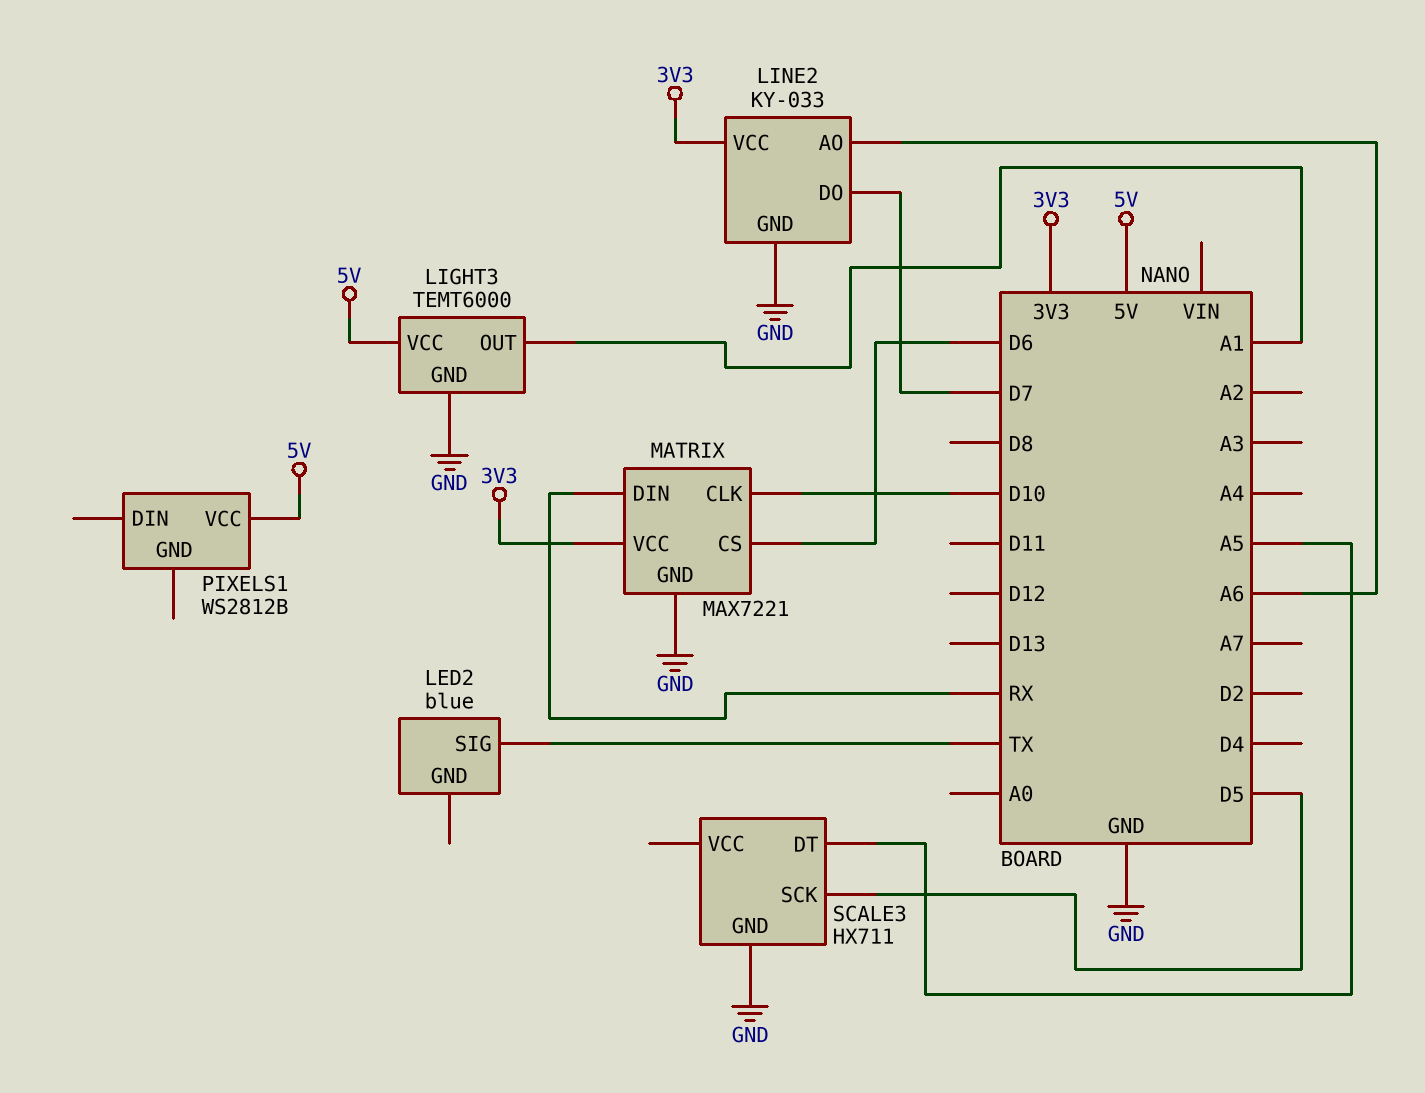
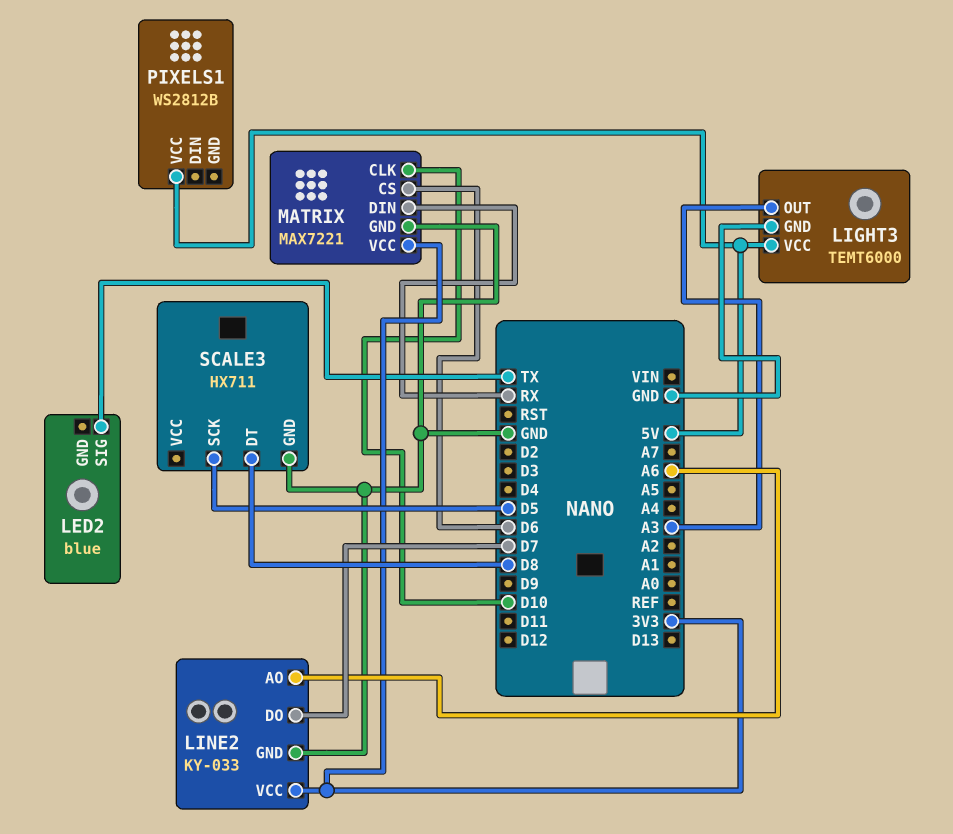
LIGHT3 pin OUT: A1 -> A3
SCALE3 pin DT: A5 -> D8

